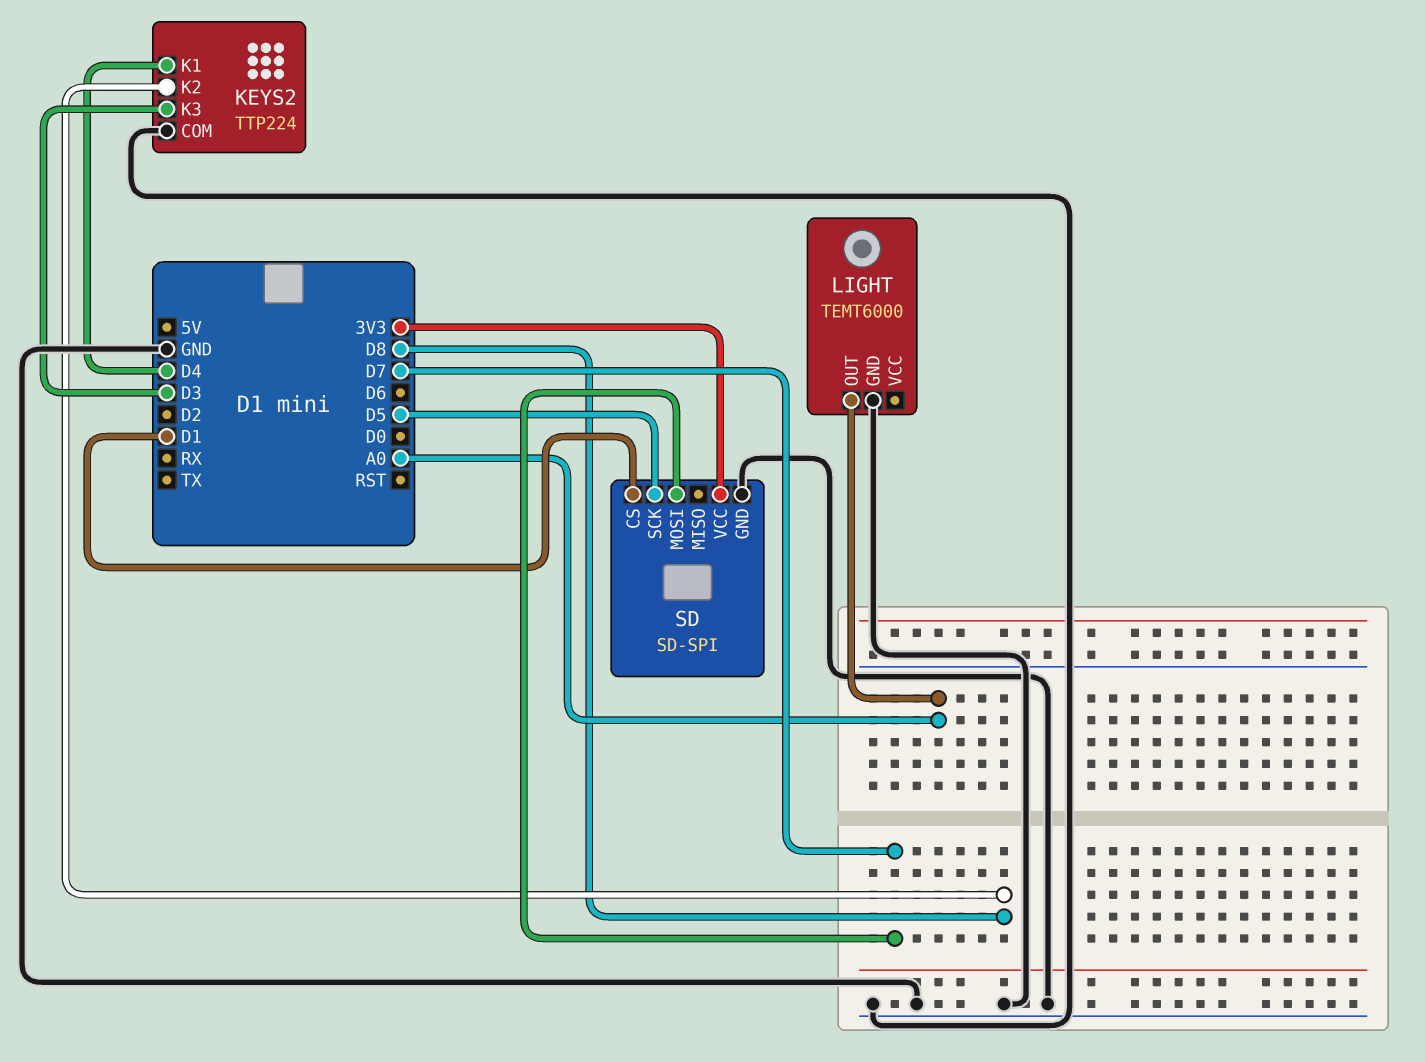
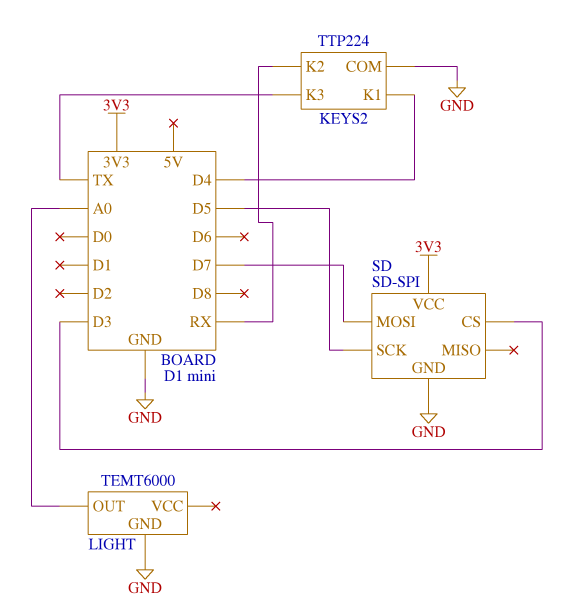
KEYS2 pin K2: D8 -> RX
KEYS2 pin K3: D3 -> TX
SD pin CS: D1 -> D3

